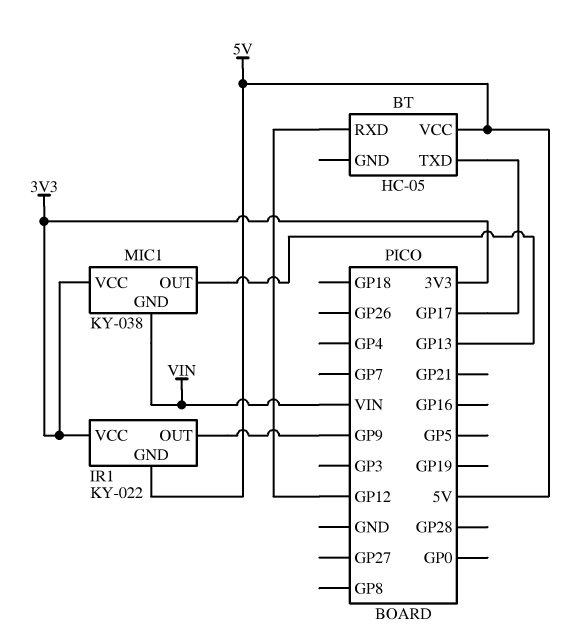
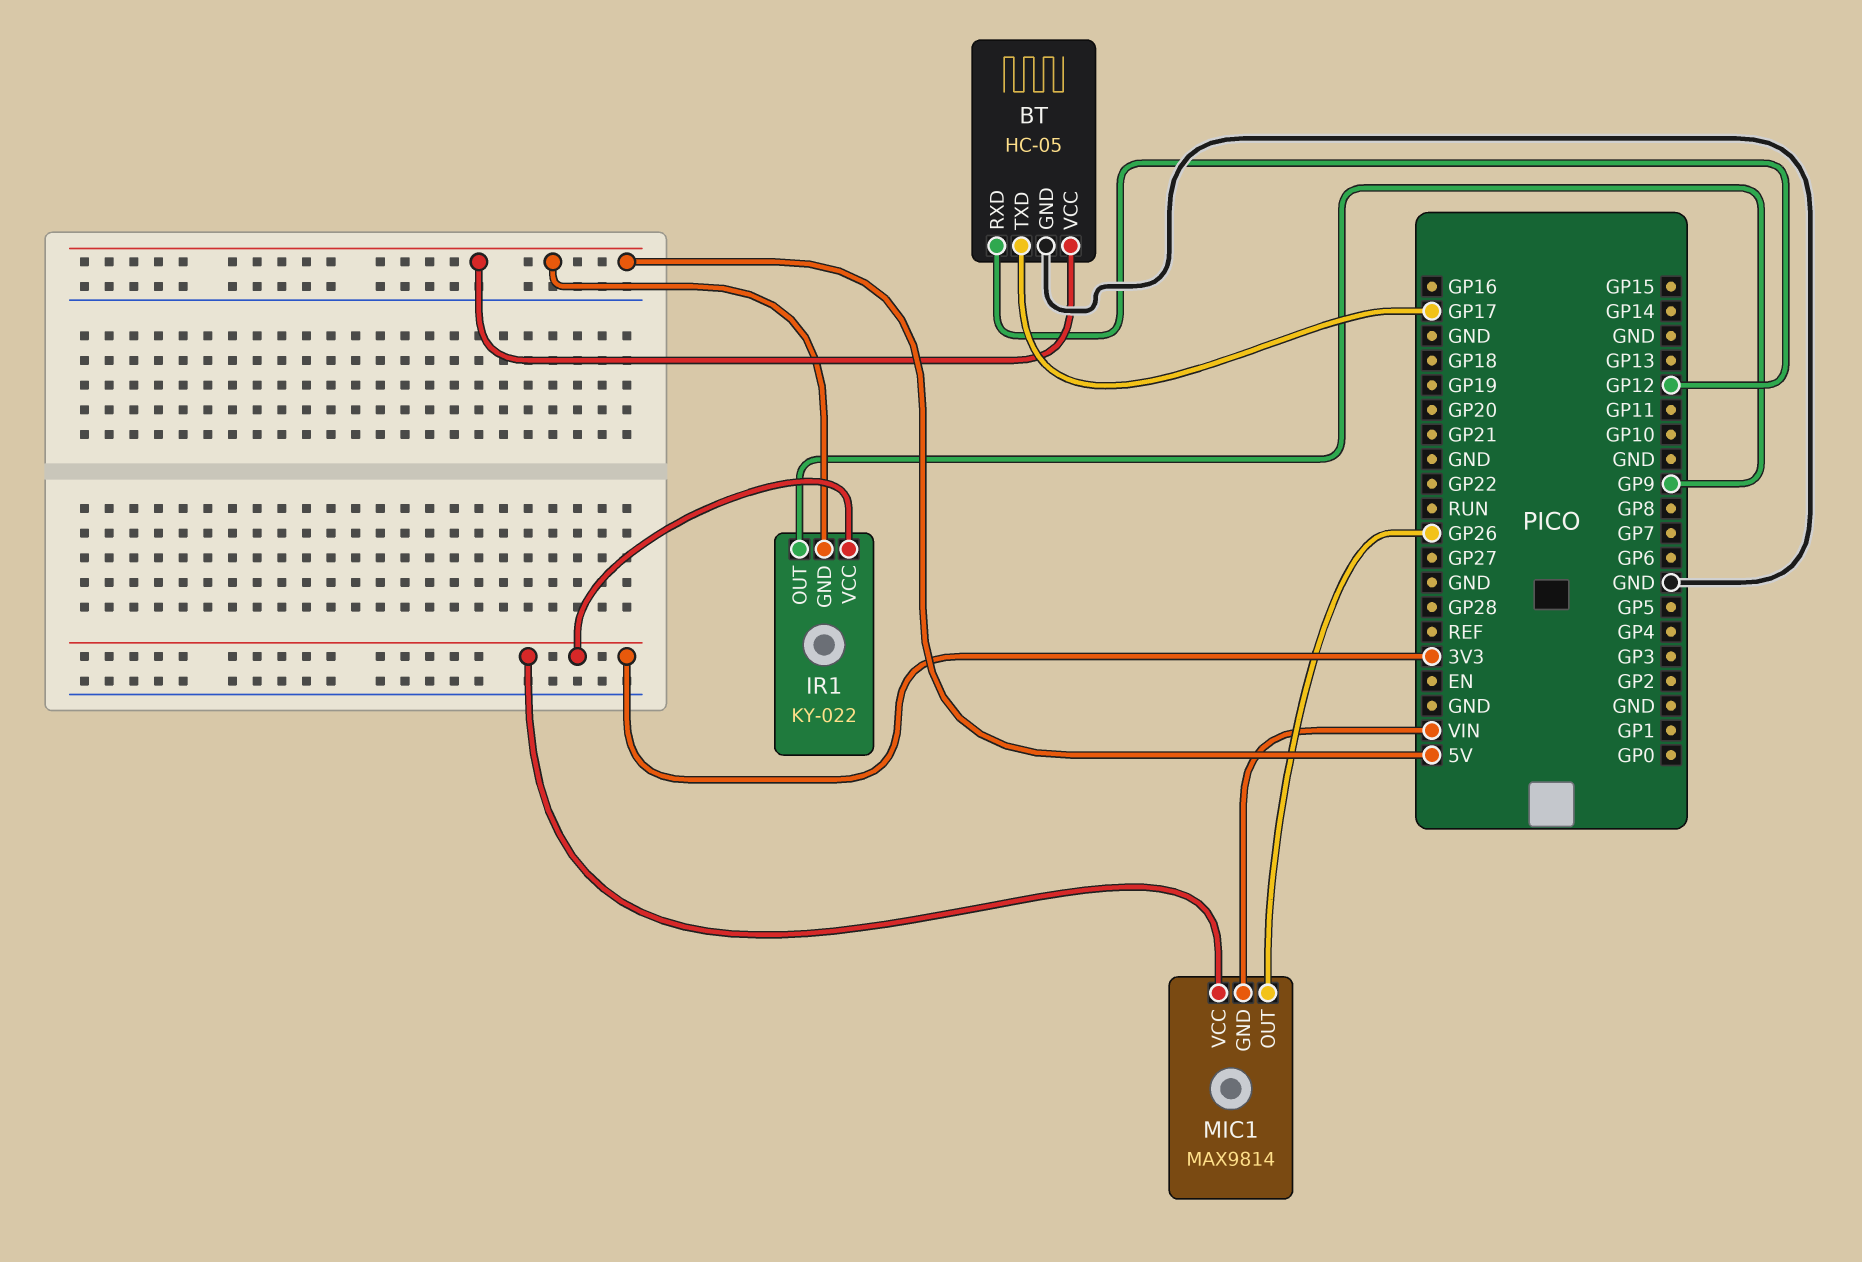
BT pin GND: none -> GND
MIC1: KY-038 -> MAX9814
MIC1 pin OUT: GP13 -> GP26

